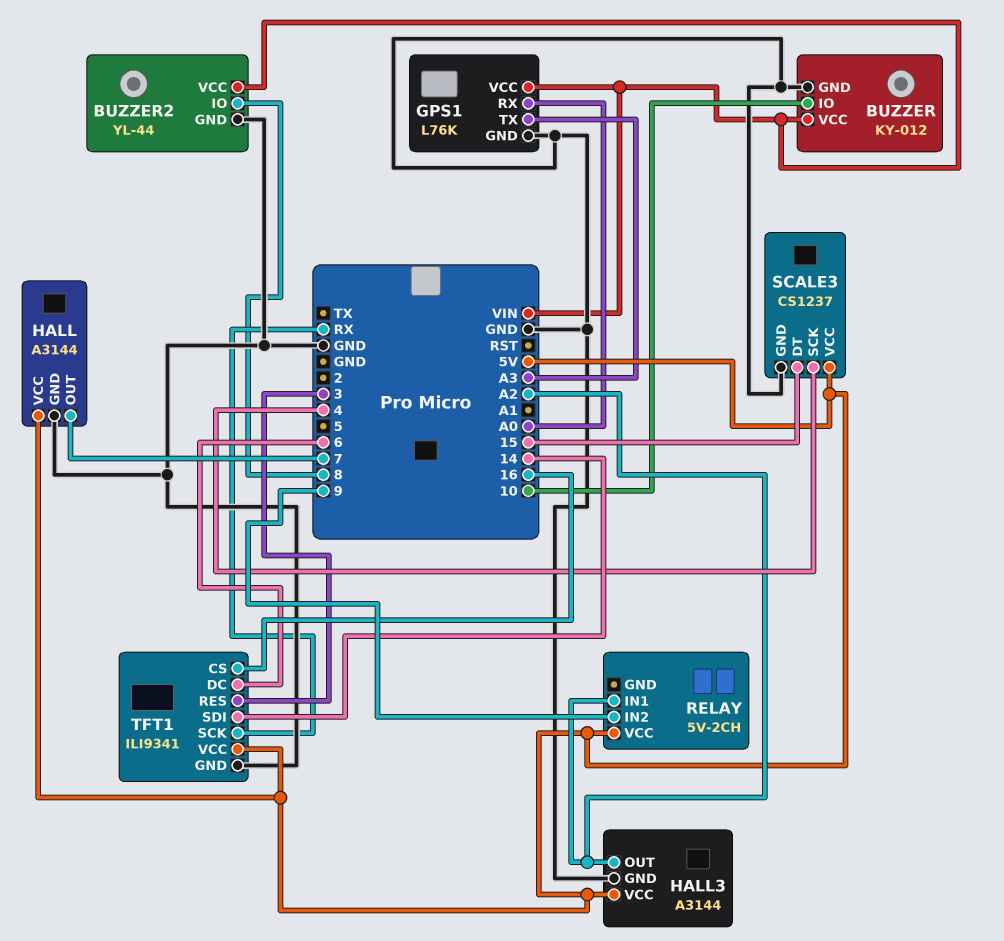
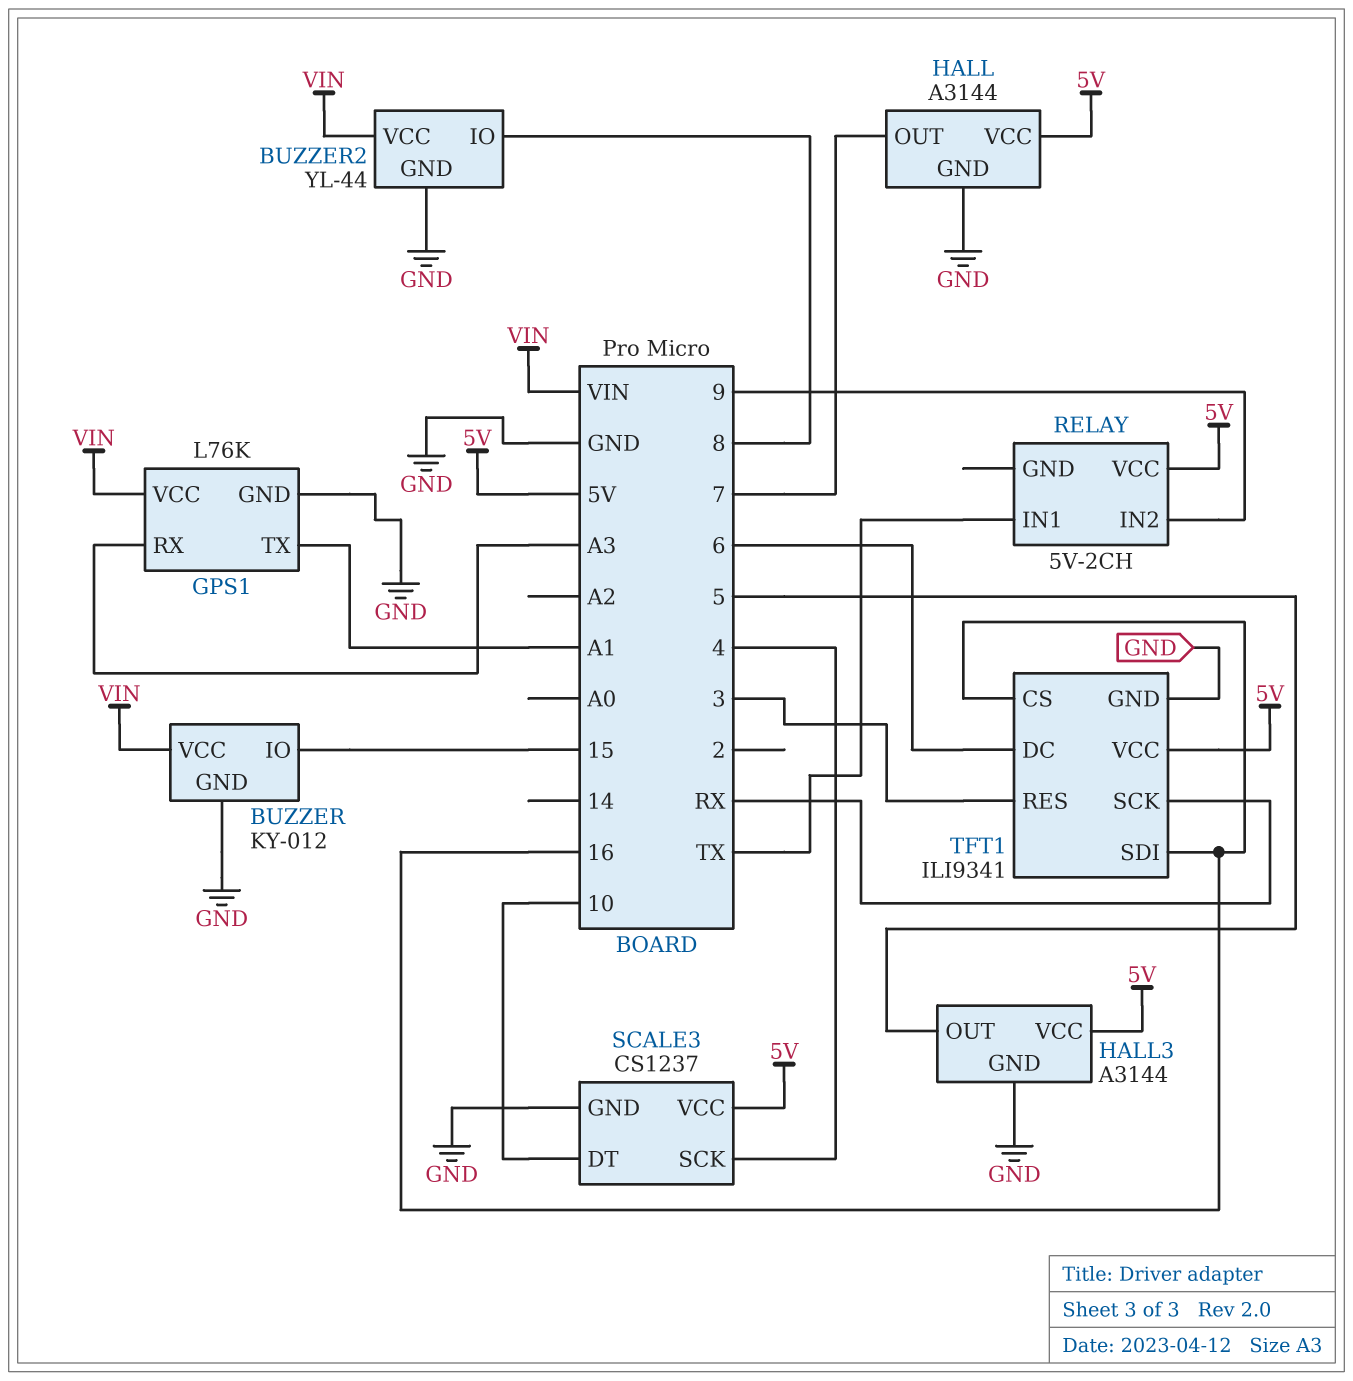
BUZZER pin IO: 10 -> 15
GPS1 pin RX: A0 -> A3
GPS1 pin TX: A3 -> A1
HALL3 pin OUT: A2 -> 5
RELAY pin IN1: A2 -> TX
SCALE3 pin DT: 15 -> 10
TFT1 pin SDI: 14 -> 16

